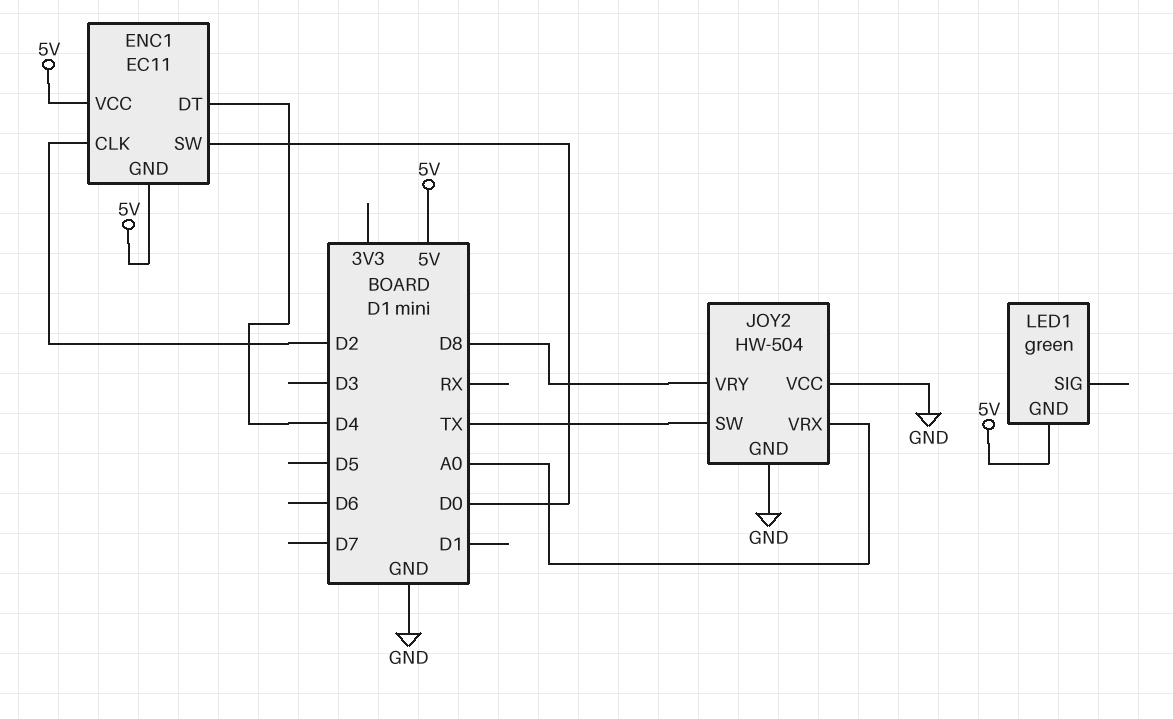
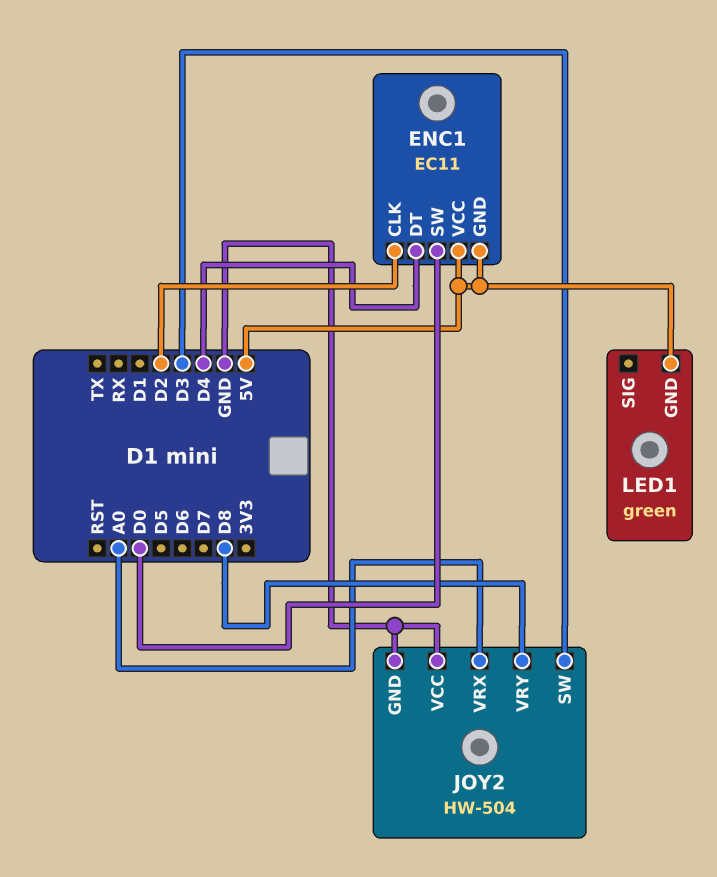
JOY2 pin SW: TX -> D3

